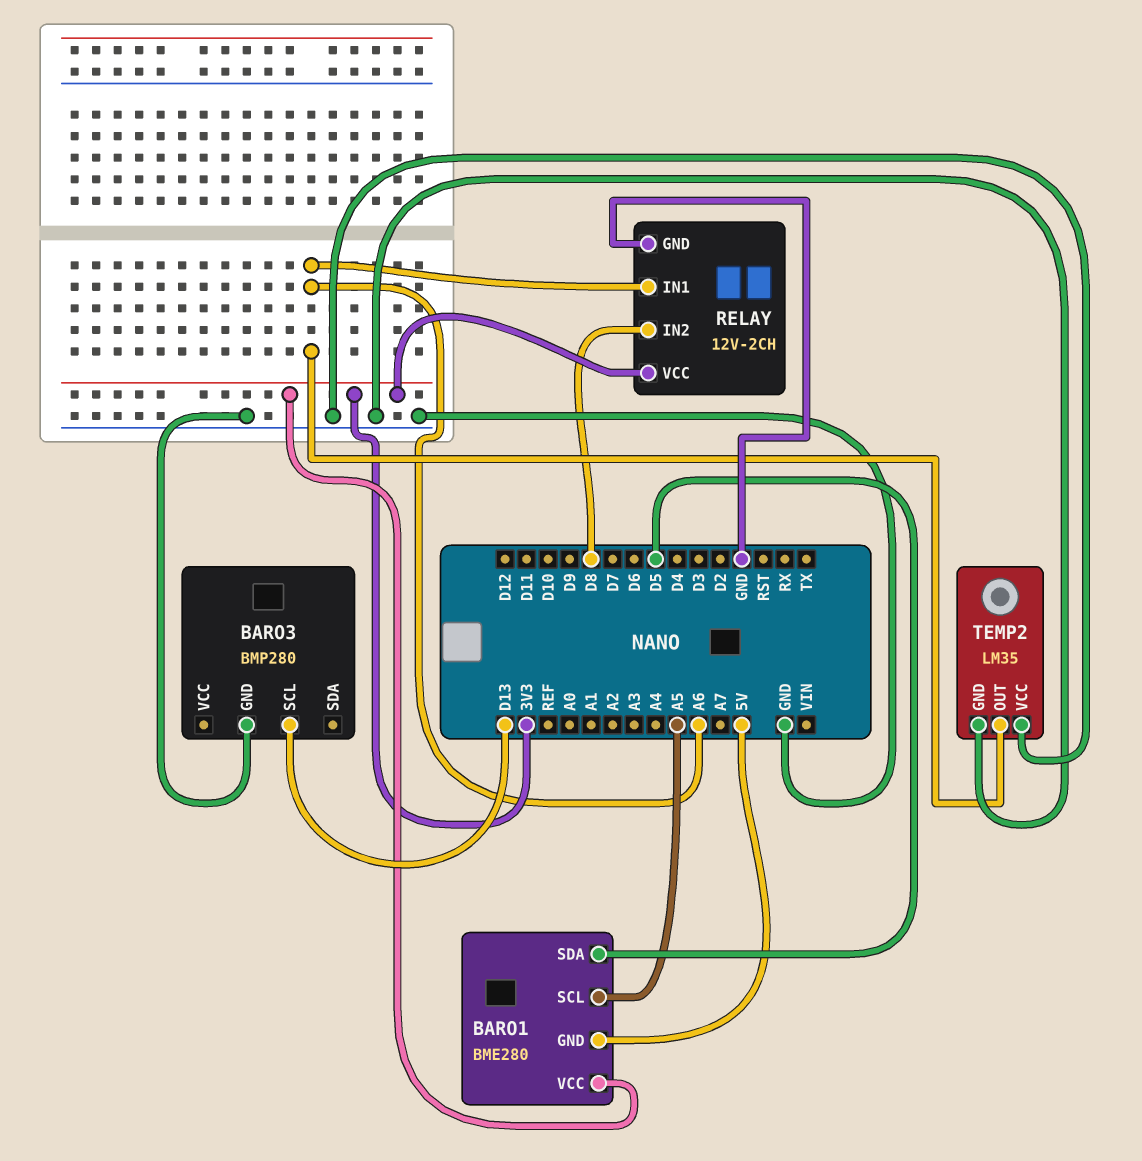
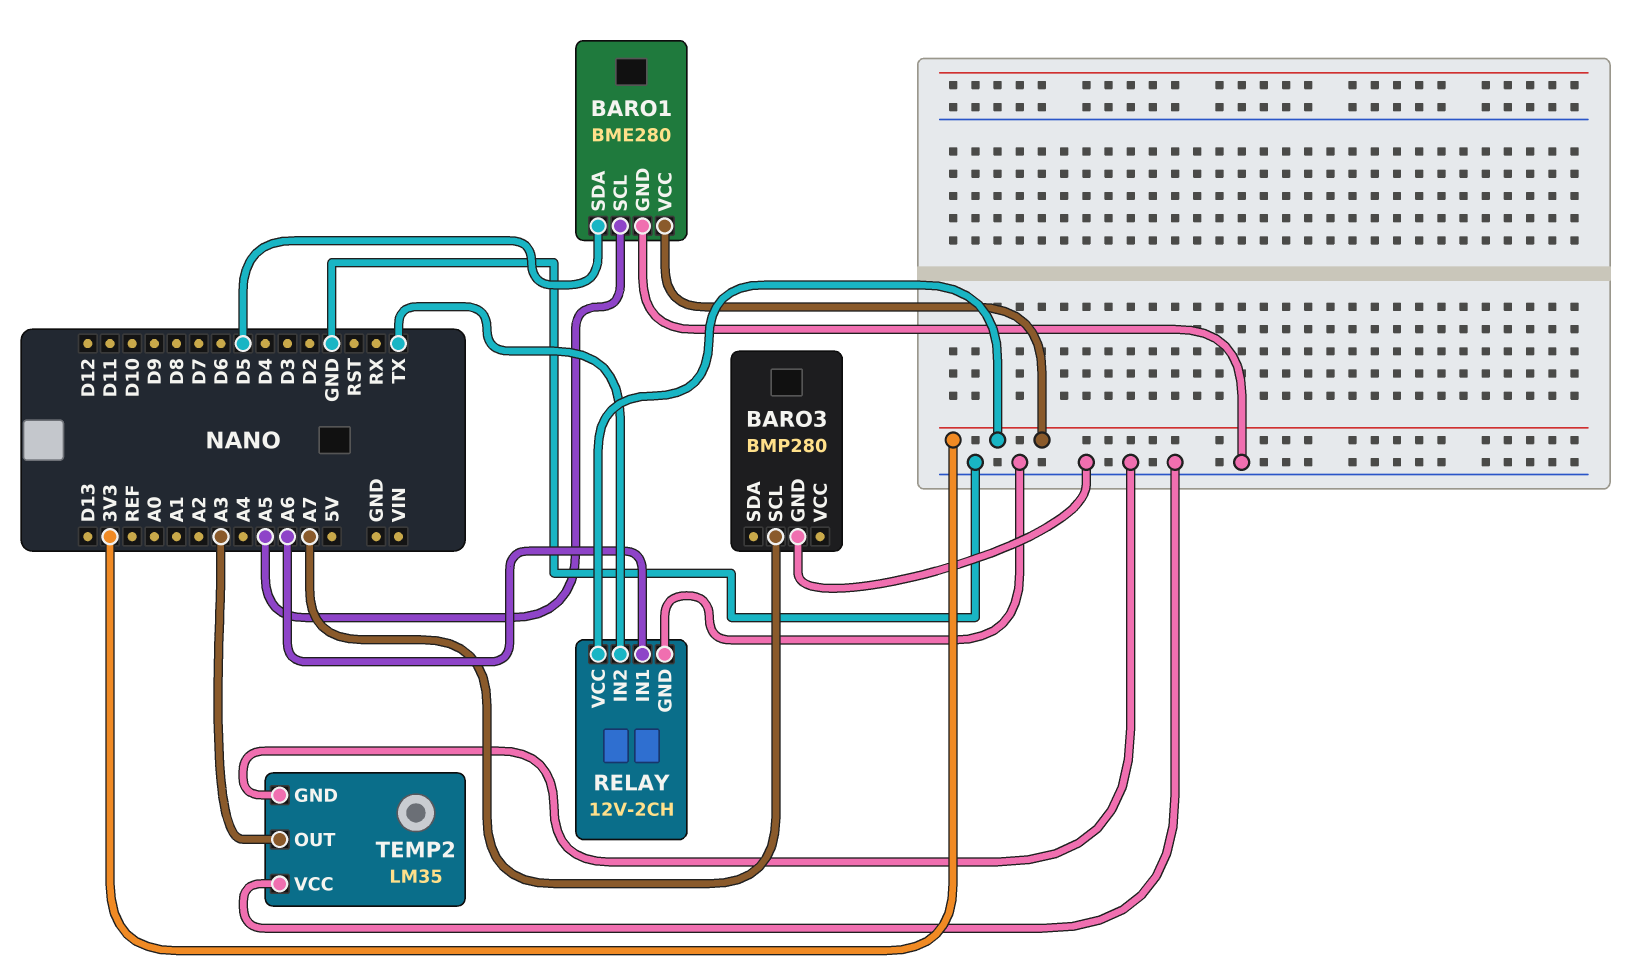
BARO1 pin GND: 5V -> GND
BARO3 pin SCL: D13 -> A7
RELAY pin IN2: D8 -> TX
TEMP2 pin OUT: A6 -> A3

